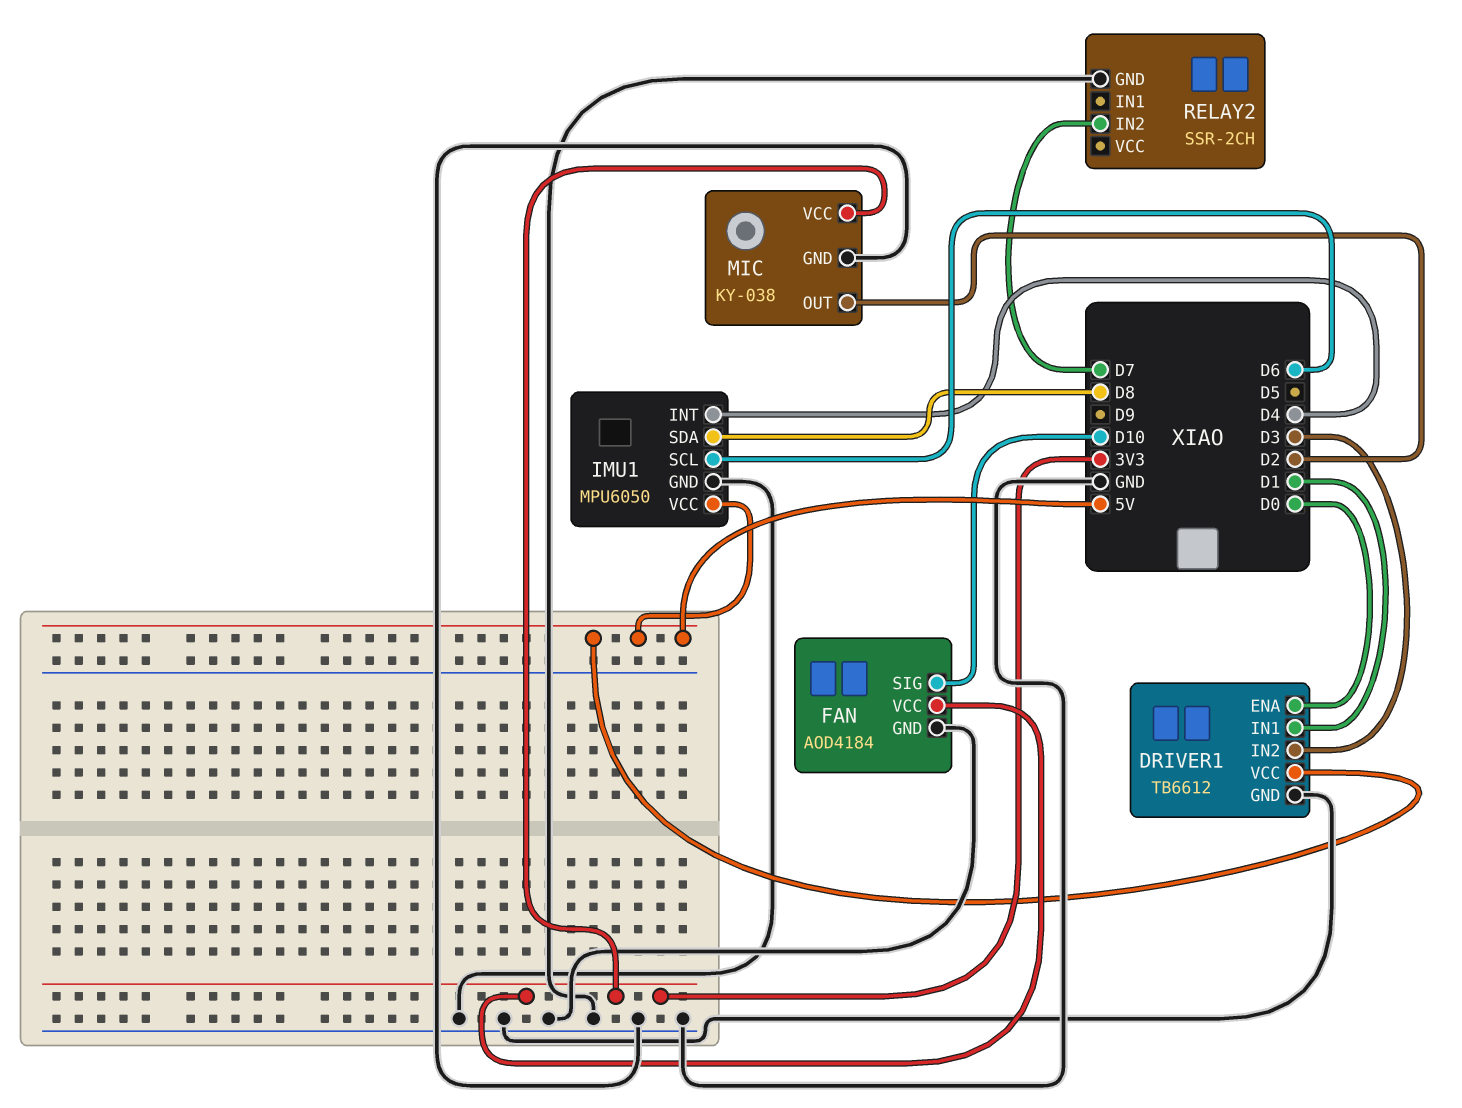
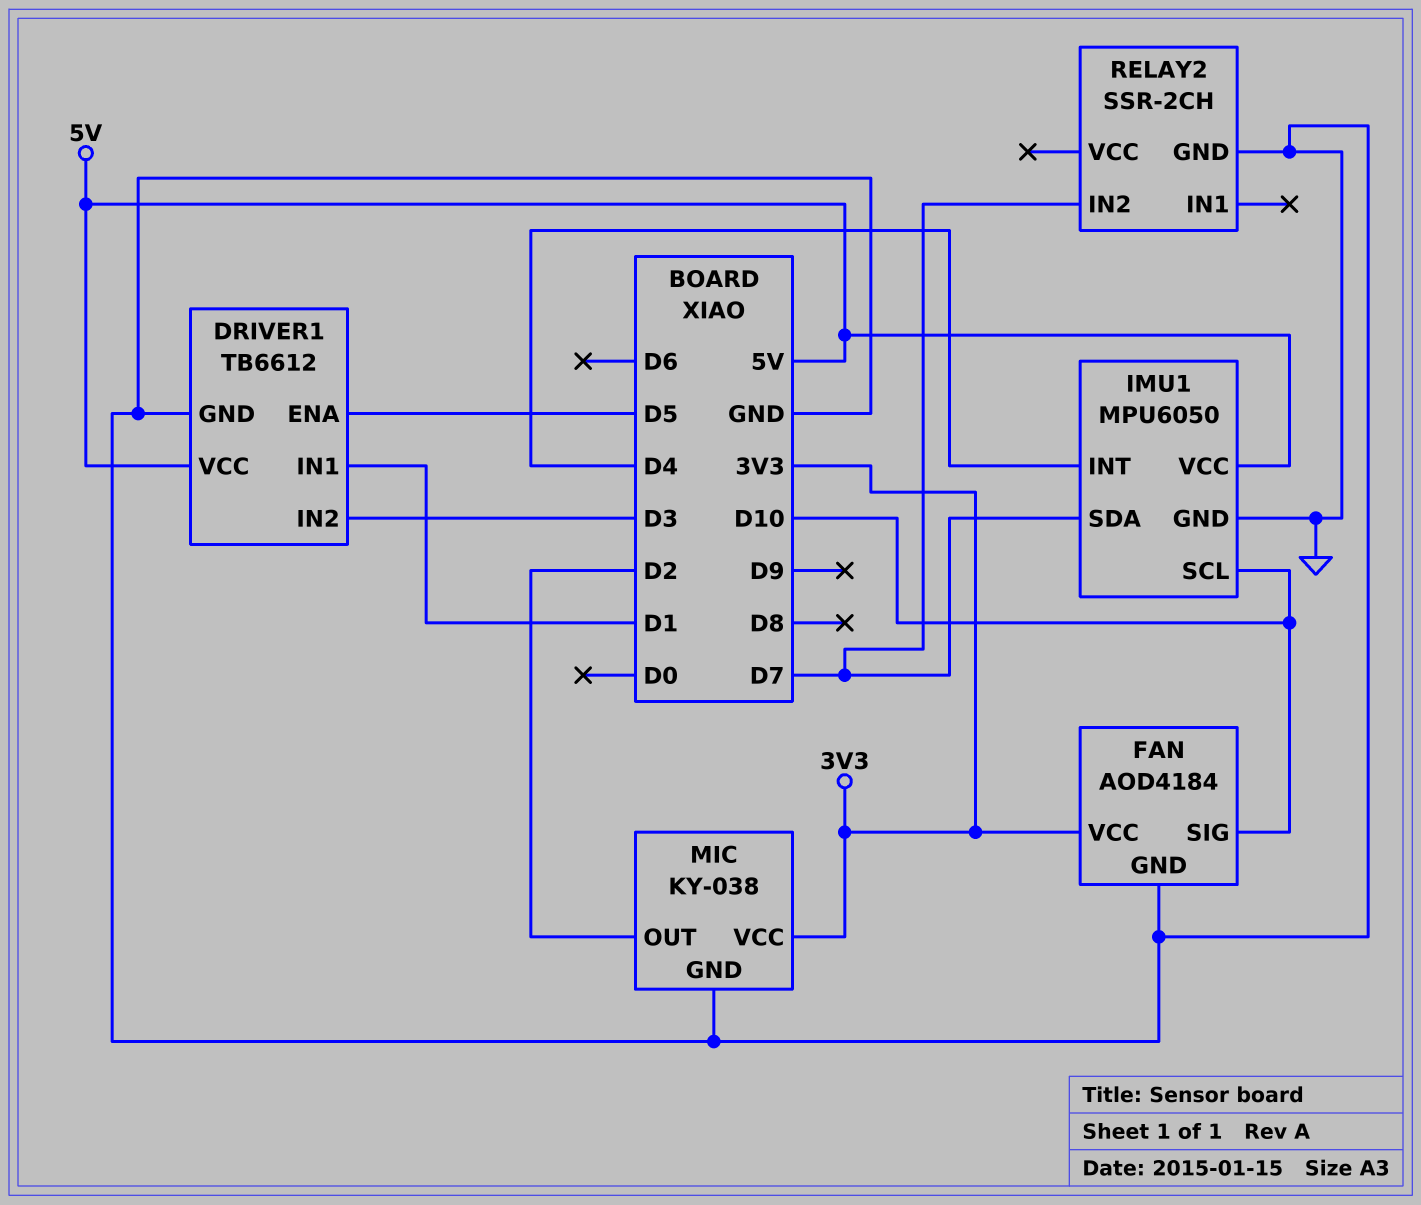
DRIVER1 pin ENA: D0 -> D5
IMU1 pin SCL: D6 -> D10
IMU1 pin SDA: D8 -> D7

